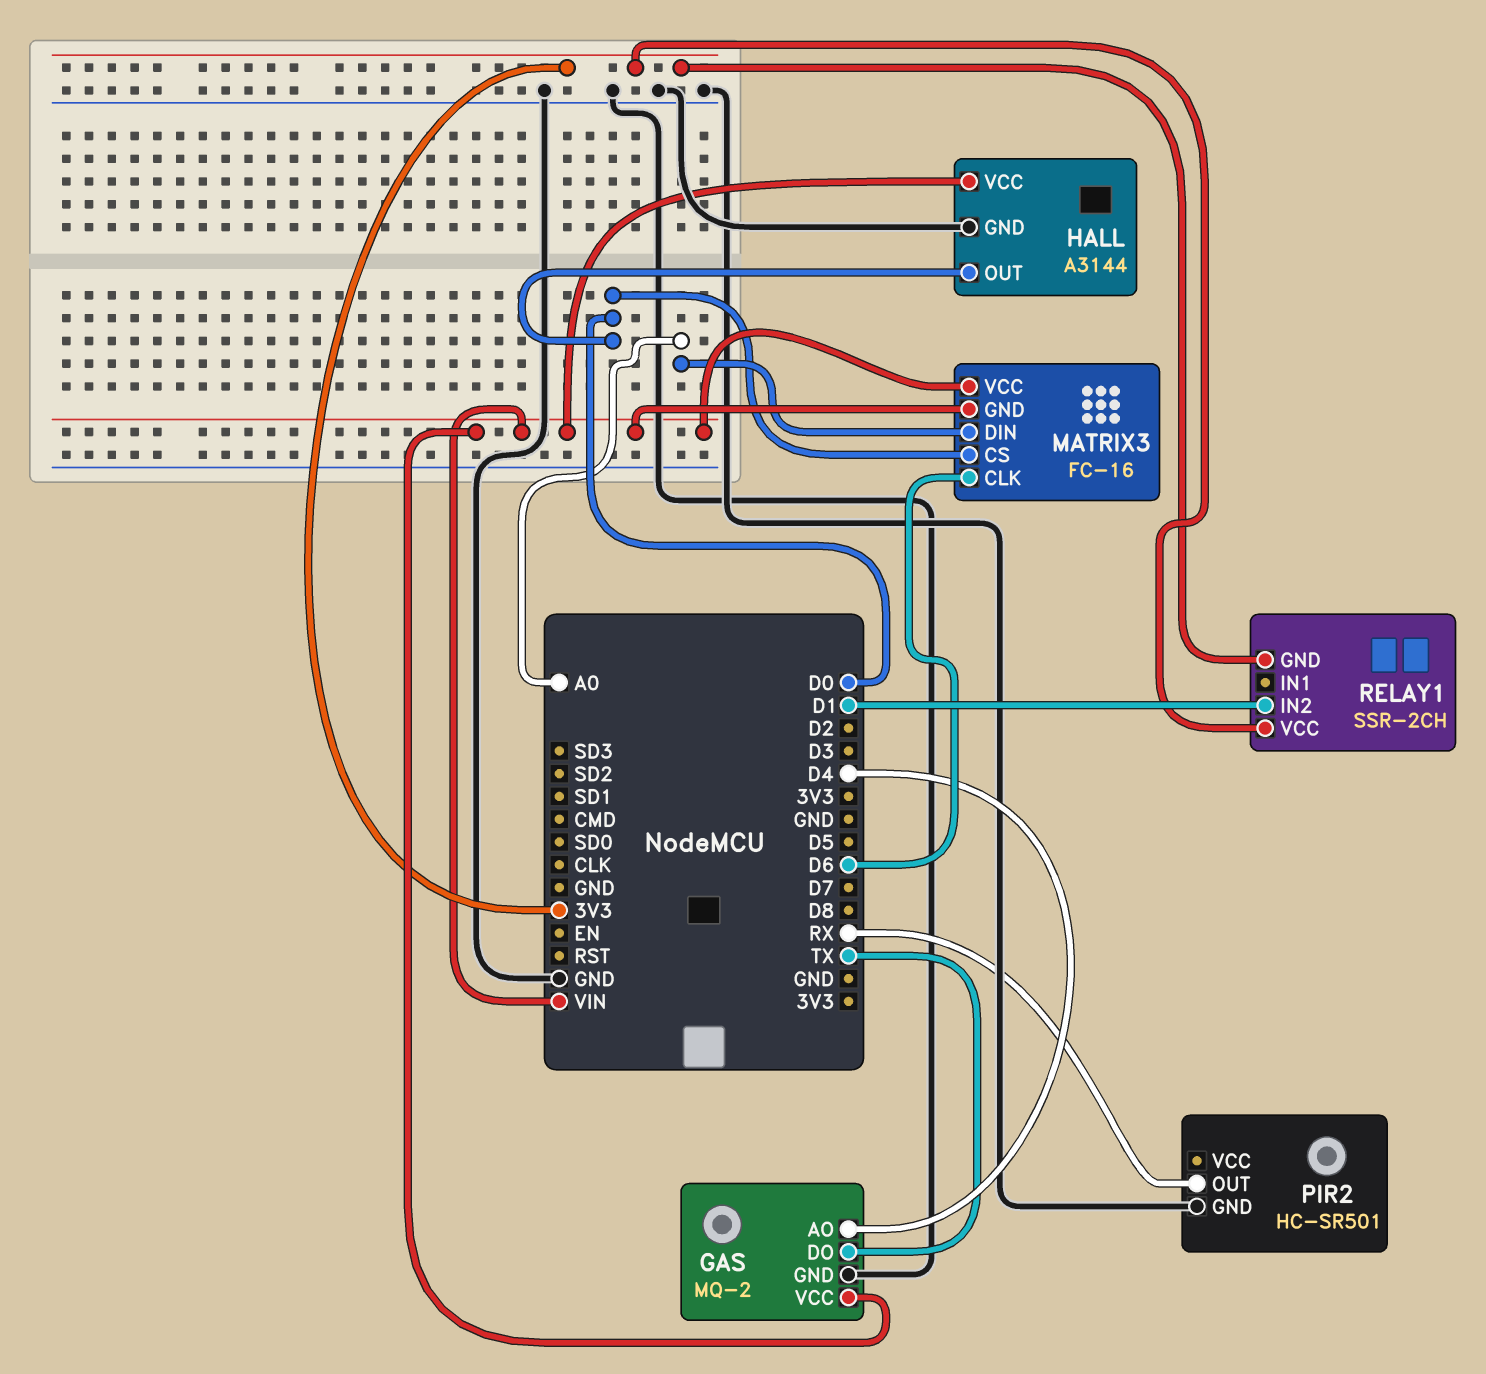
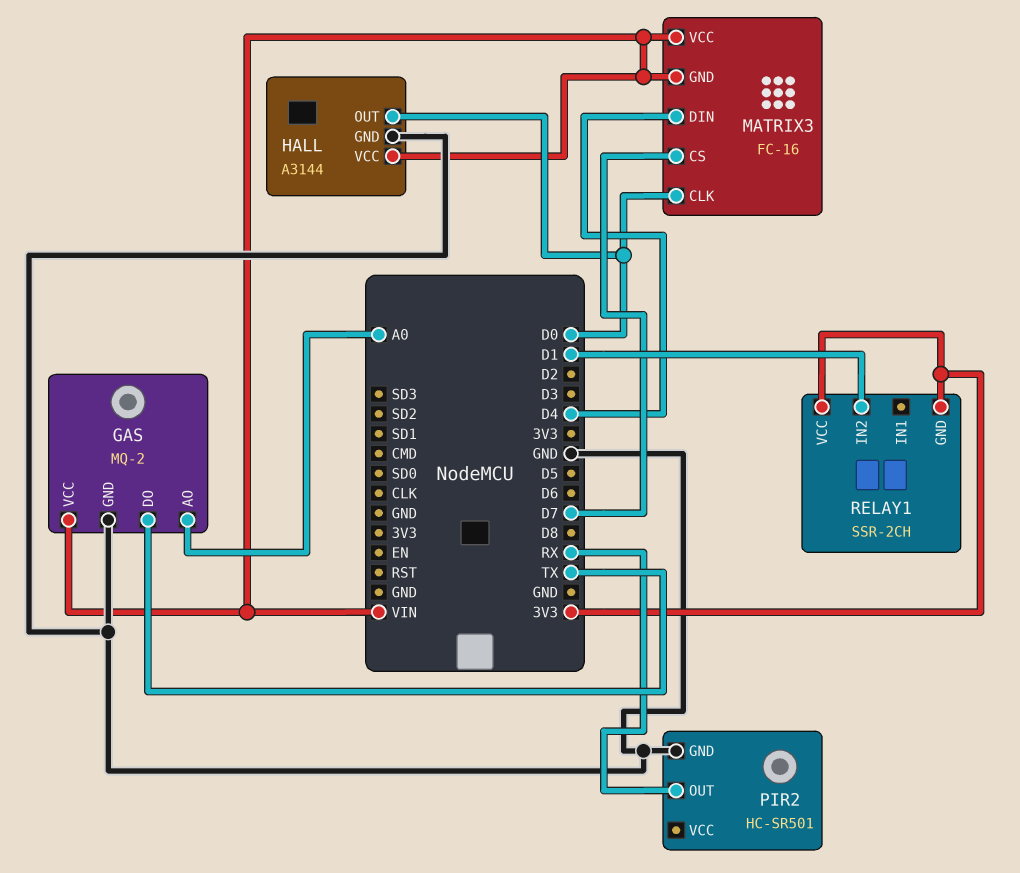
GAS pin AO: D4 -> A0
MATRIX3 pin CLK: D6 -> D0
MATRIX3 pin CS: D0 -> D7
MATRIX3 pin DIN: A0 -> D4

